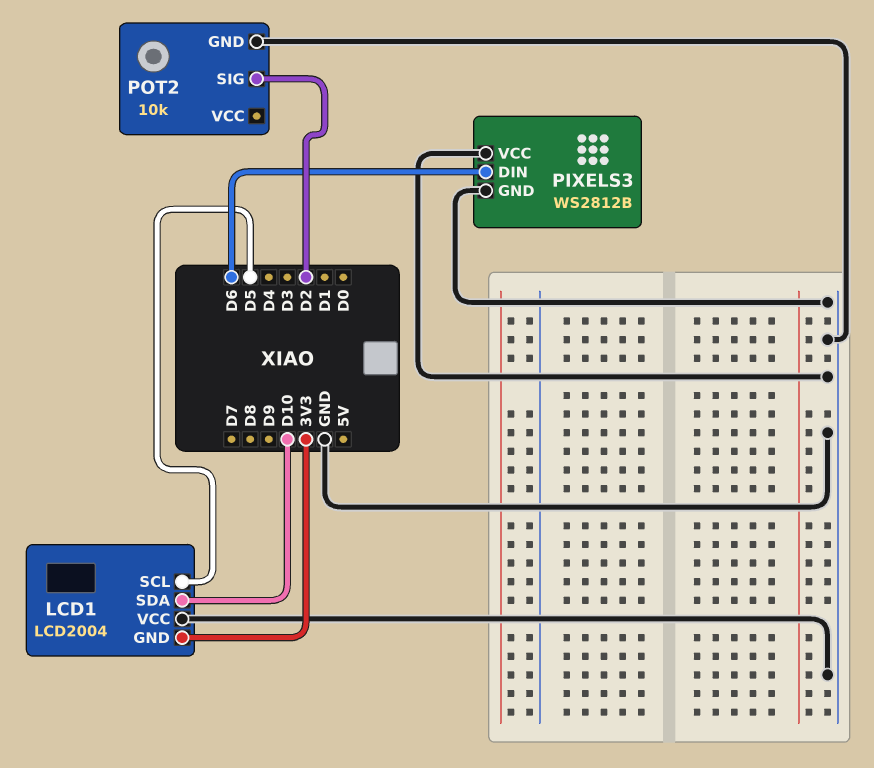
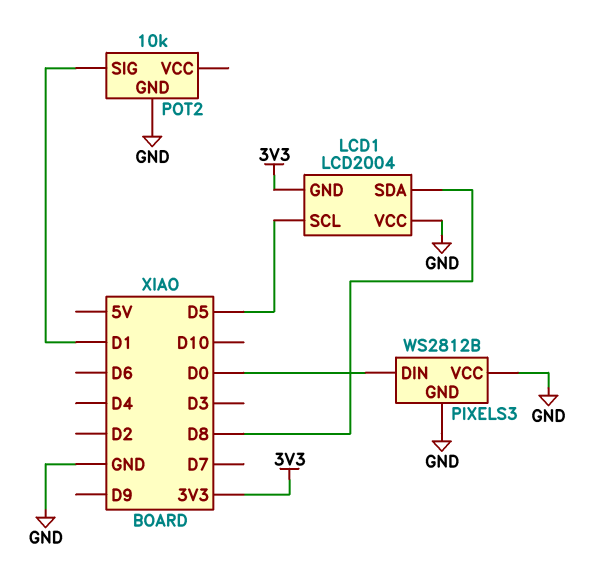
LCD1 pin SDA: D10 -> D8
PIXELS3 pin DIN: D6 -> D0
POT2 pin SIG: D2 -> D1

